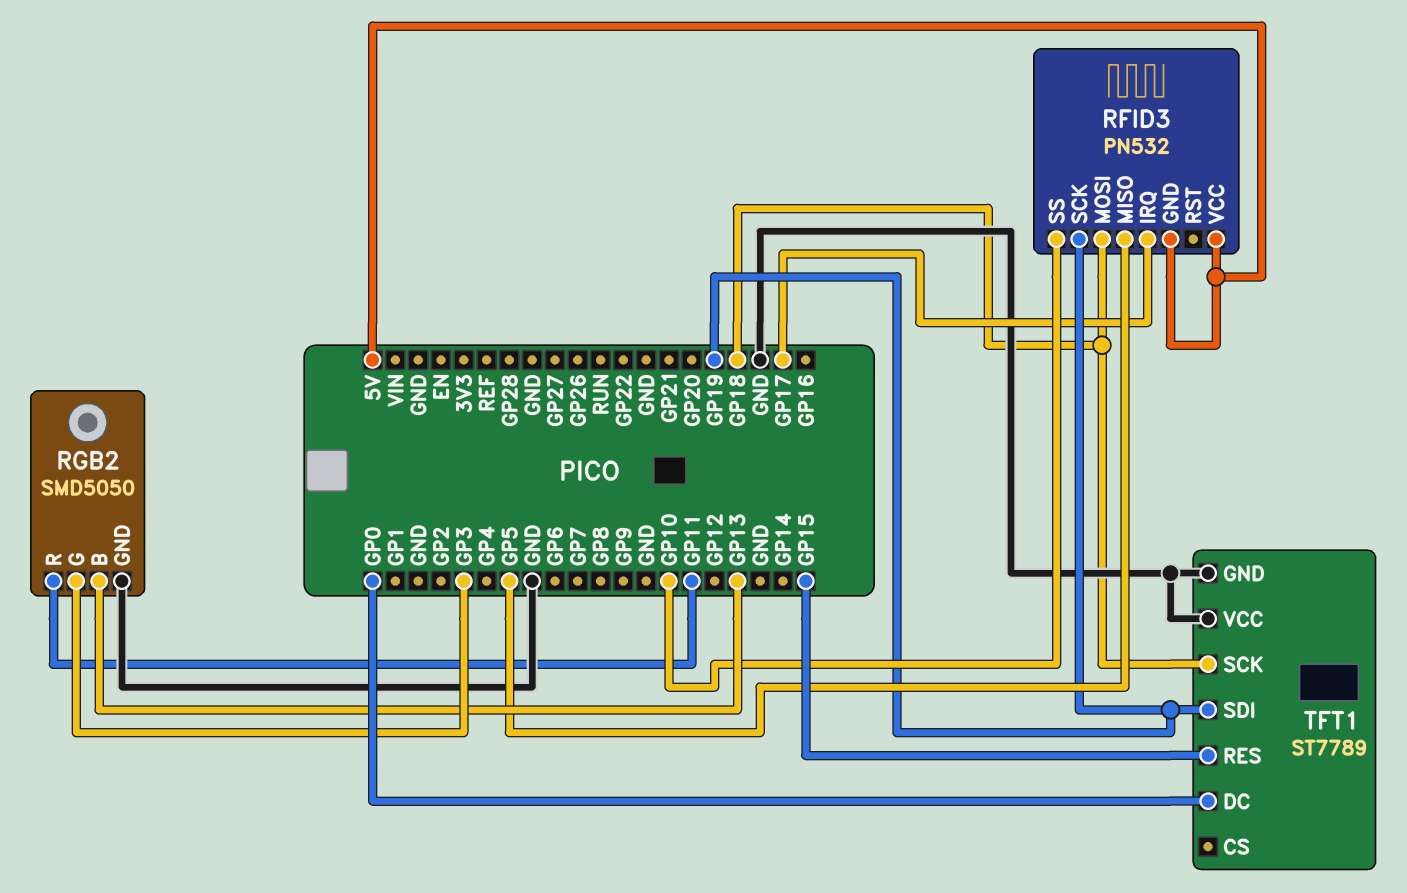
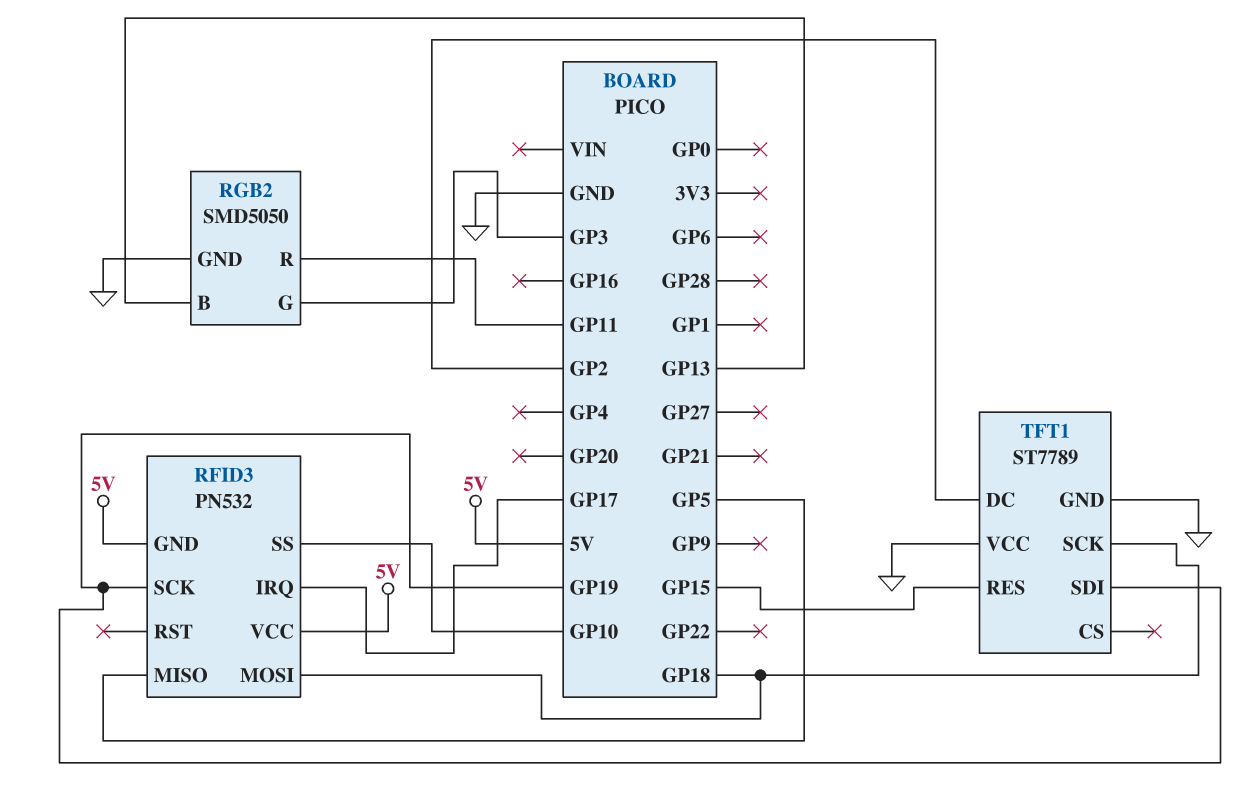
TFT1 pin DC: GP0 -> GP2

